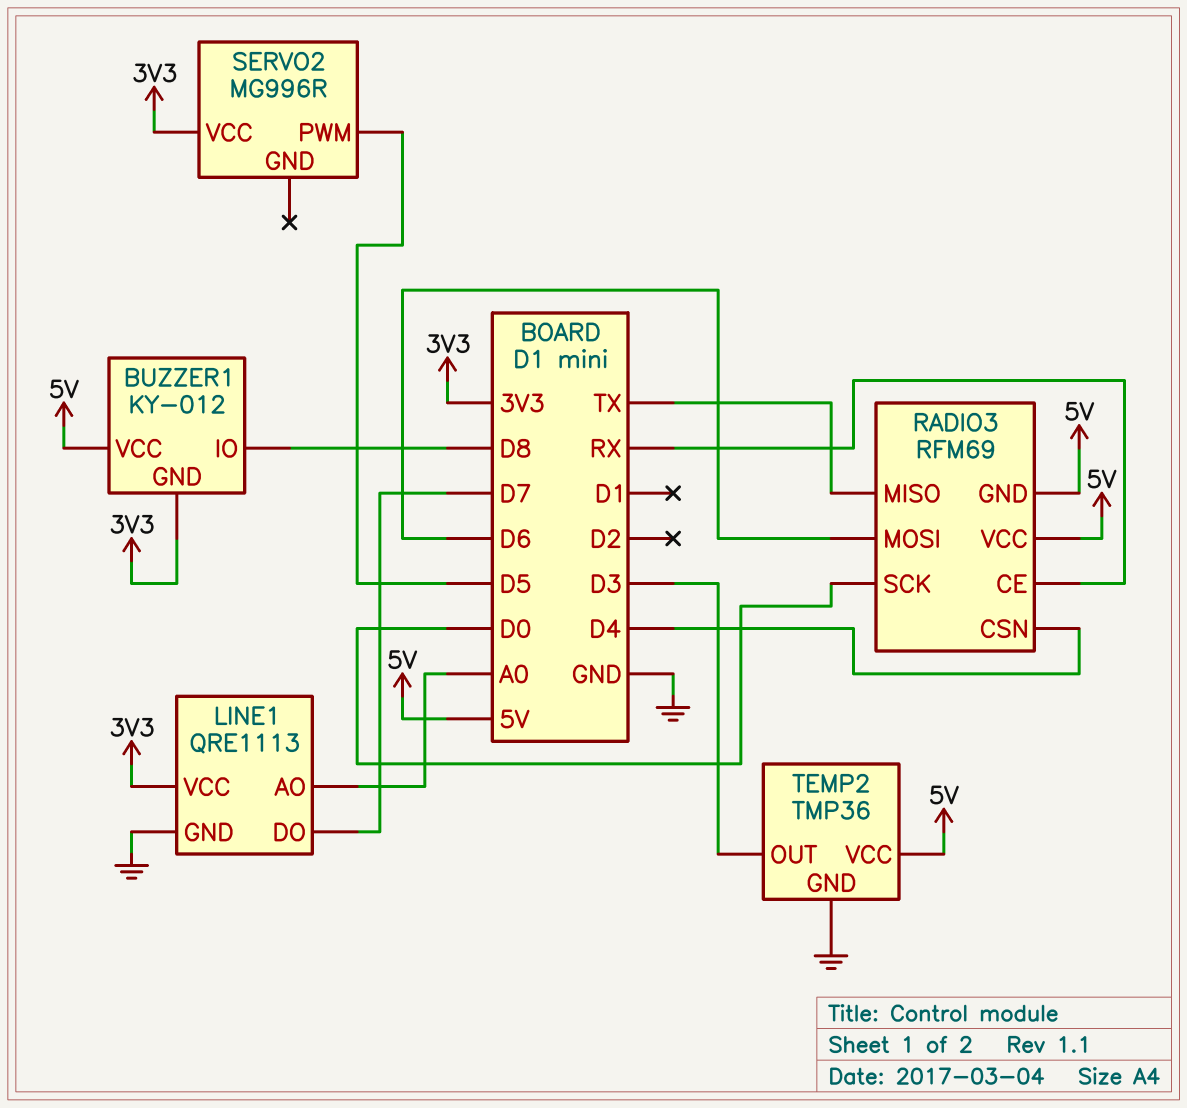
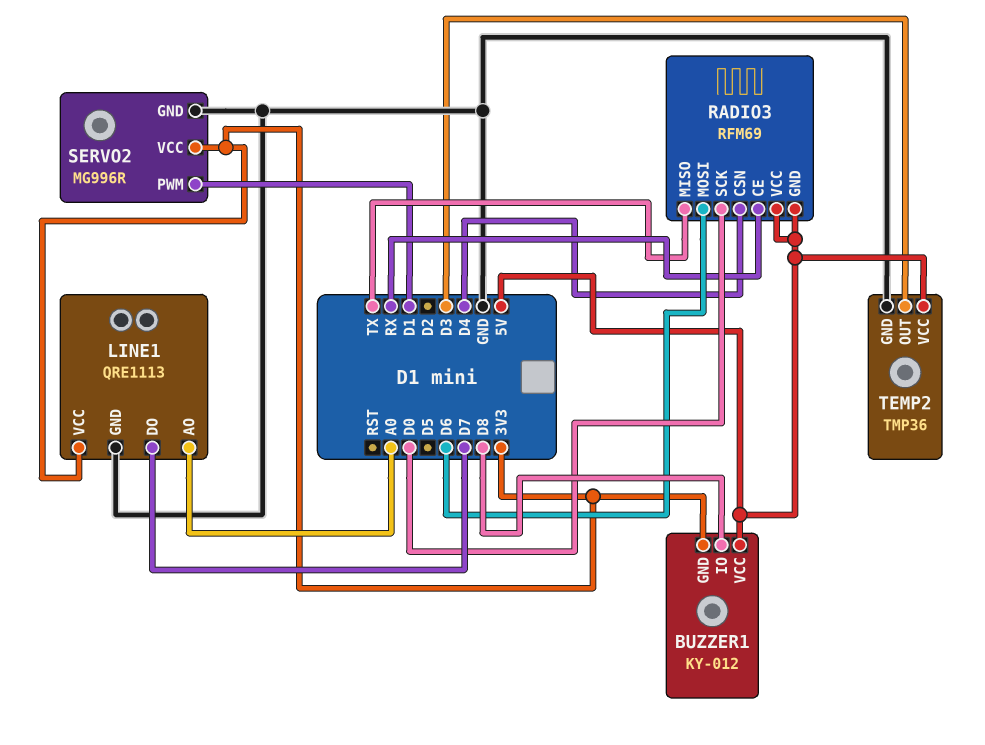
SERVO2 pin GND: none -> GND
SERVO2 pin PWM: D5 -> D1

